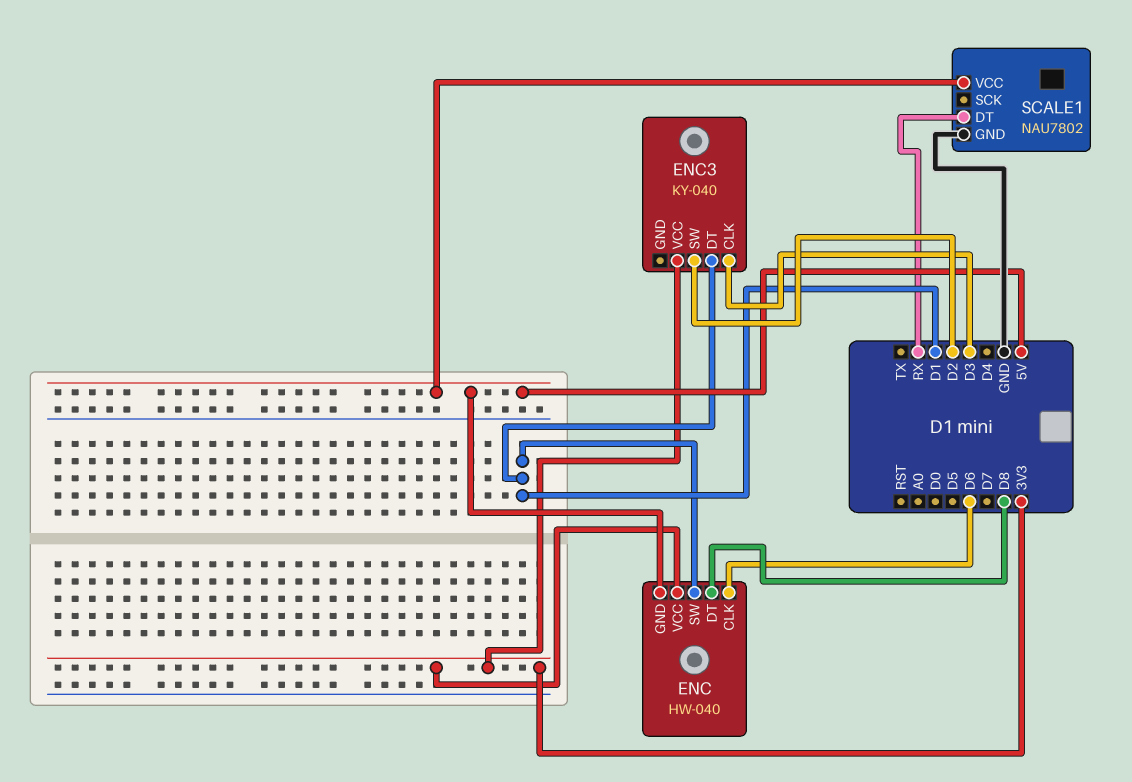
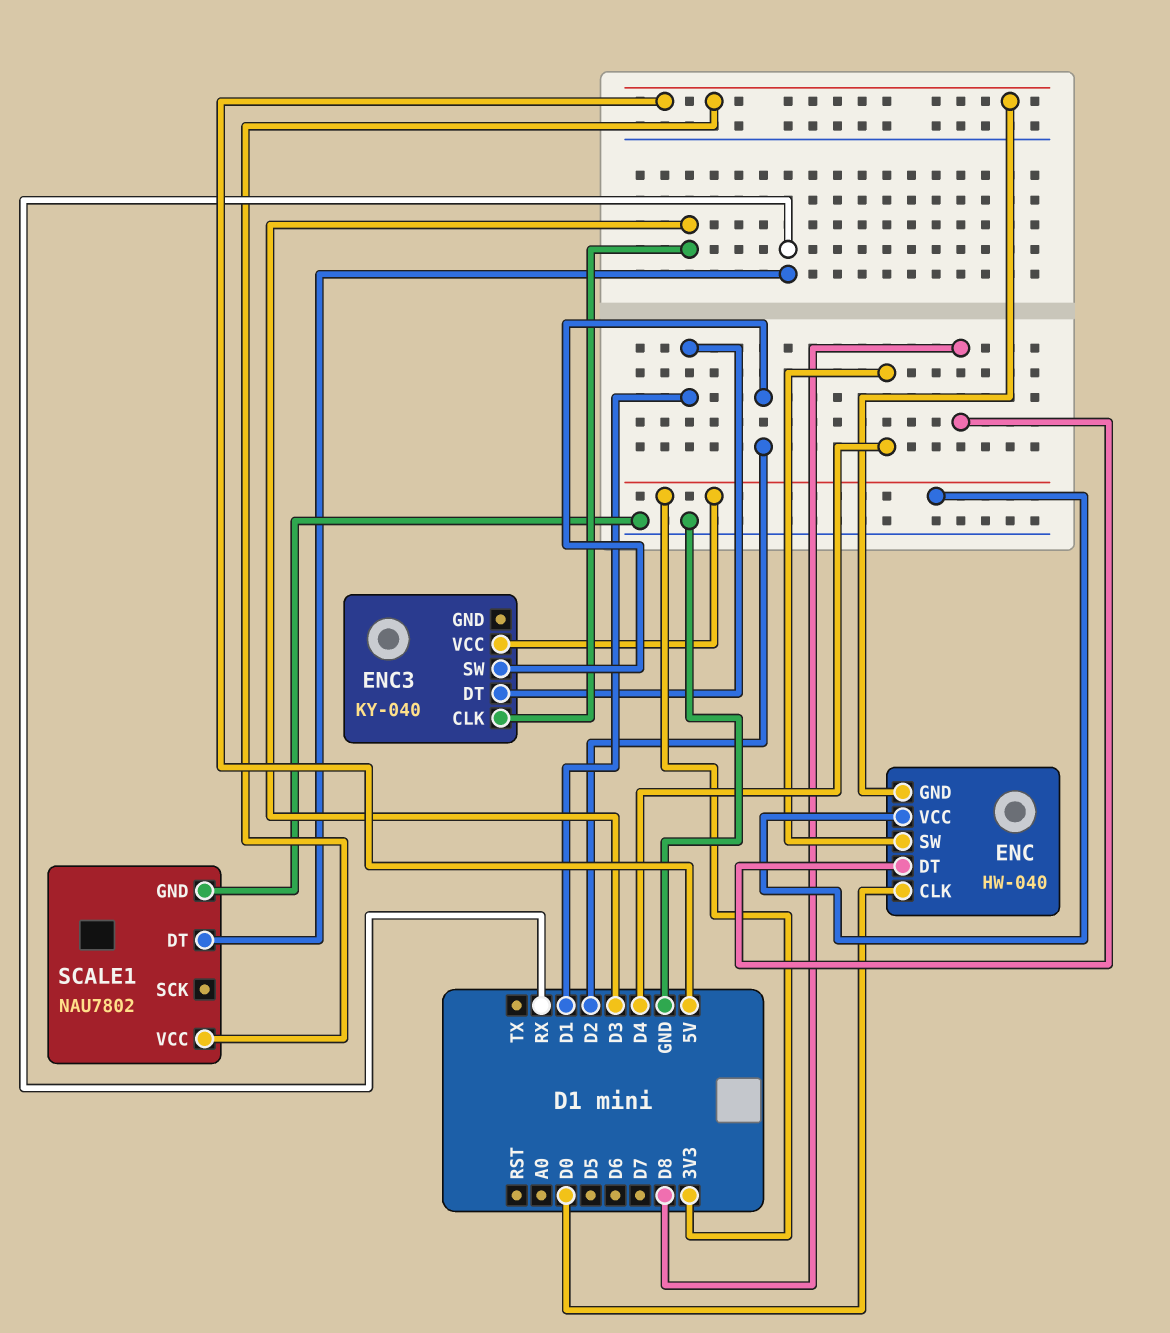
ENC pin CLK: D6 -> D0
ENC pin SW: D1 -> D4

